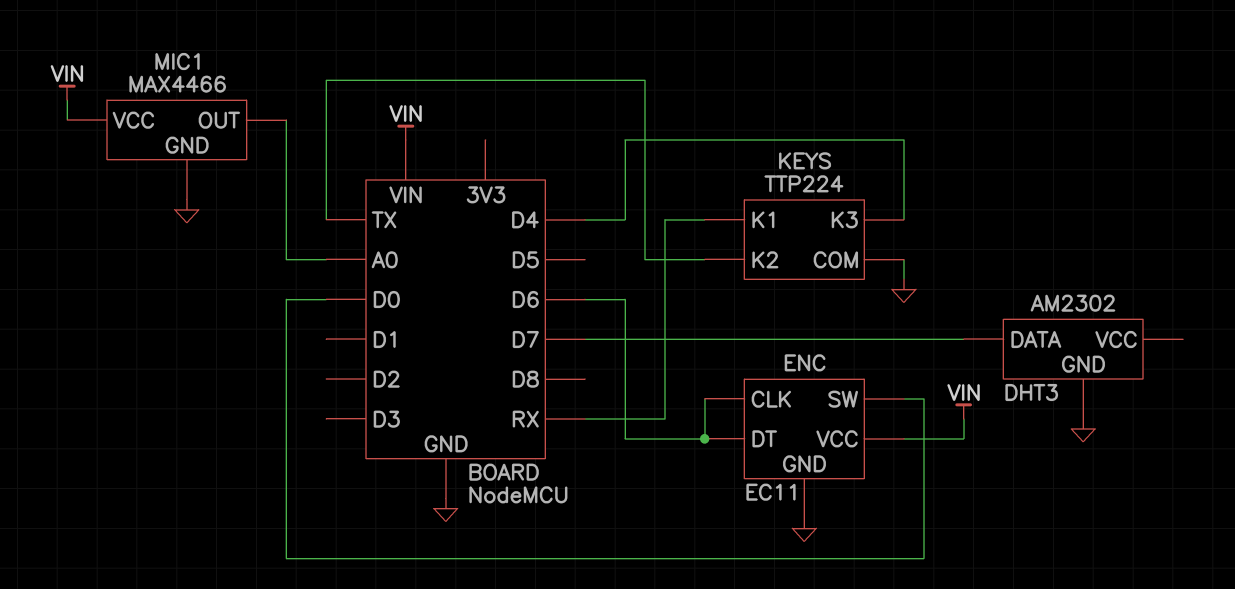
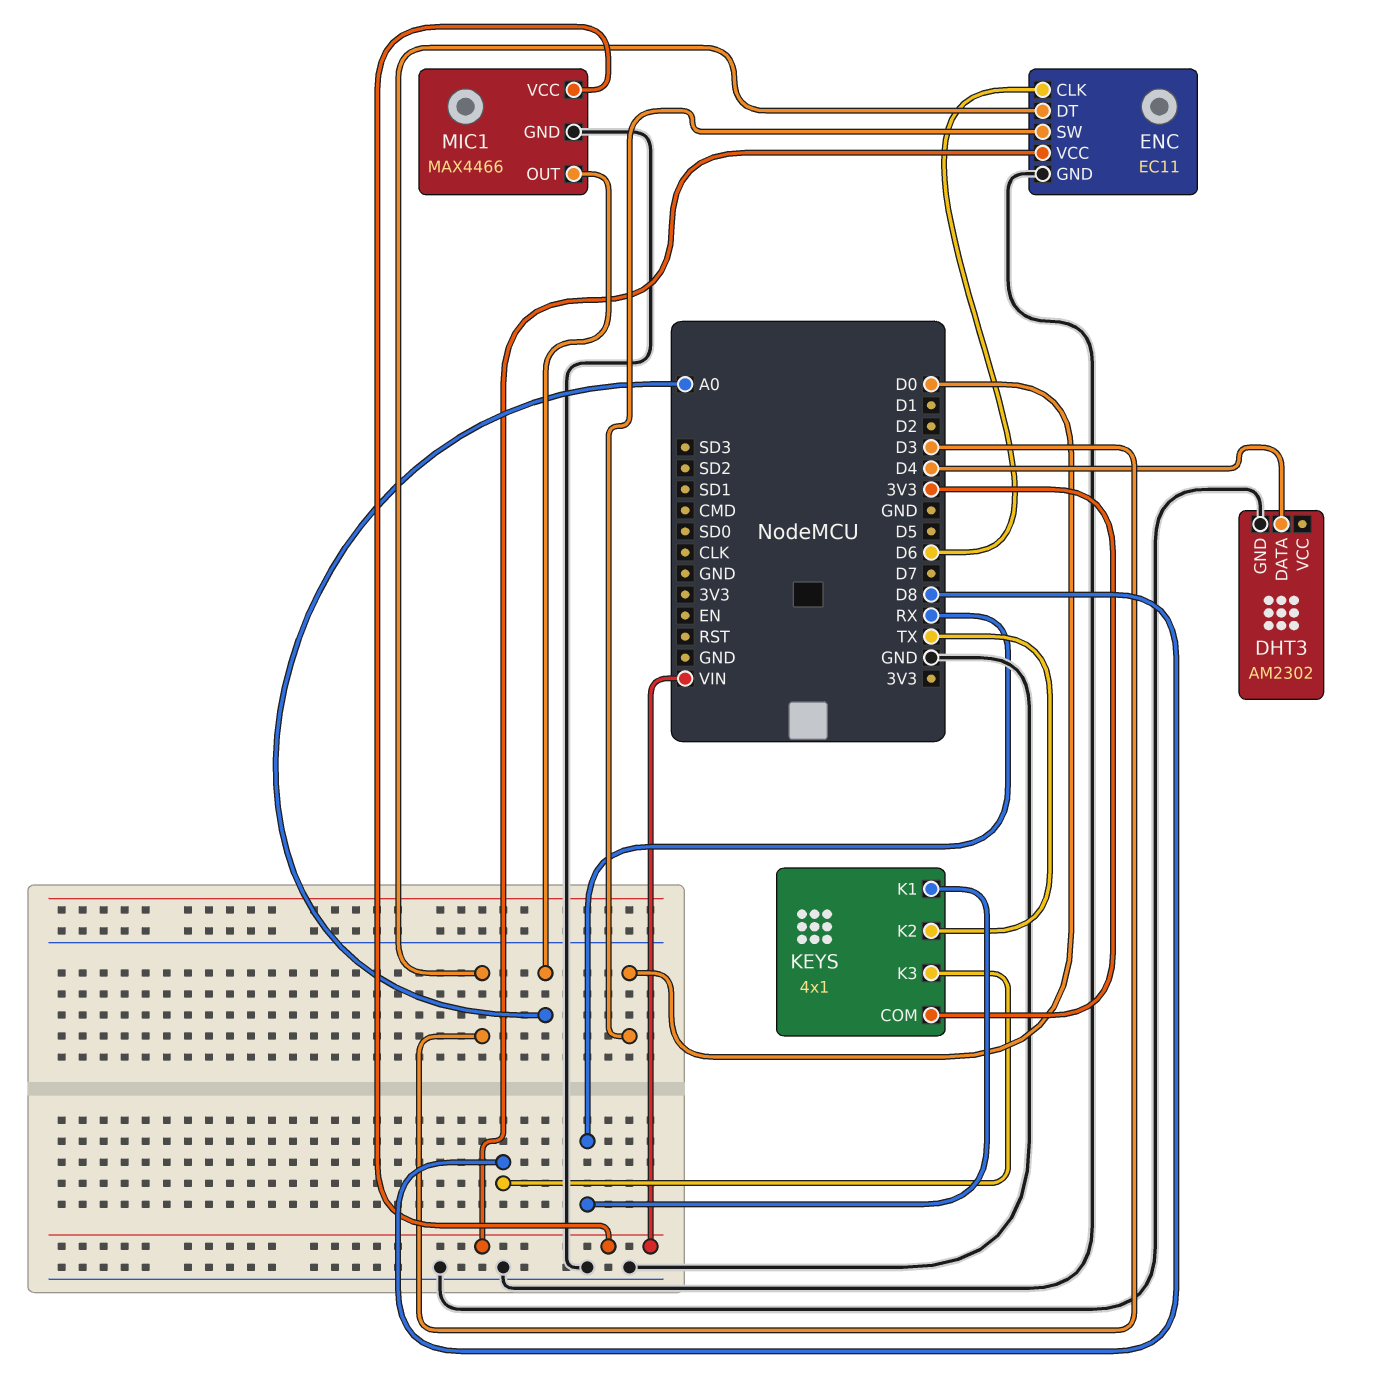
DHT3 pin DATA: D7 -> D4
ENC pin DT: D6 -> D3
KEYS: TTP224 -> 4x1
KEYS pin COM: GND -> 3V3
KEYS pin K3: D4 -> D8

